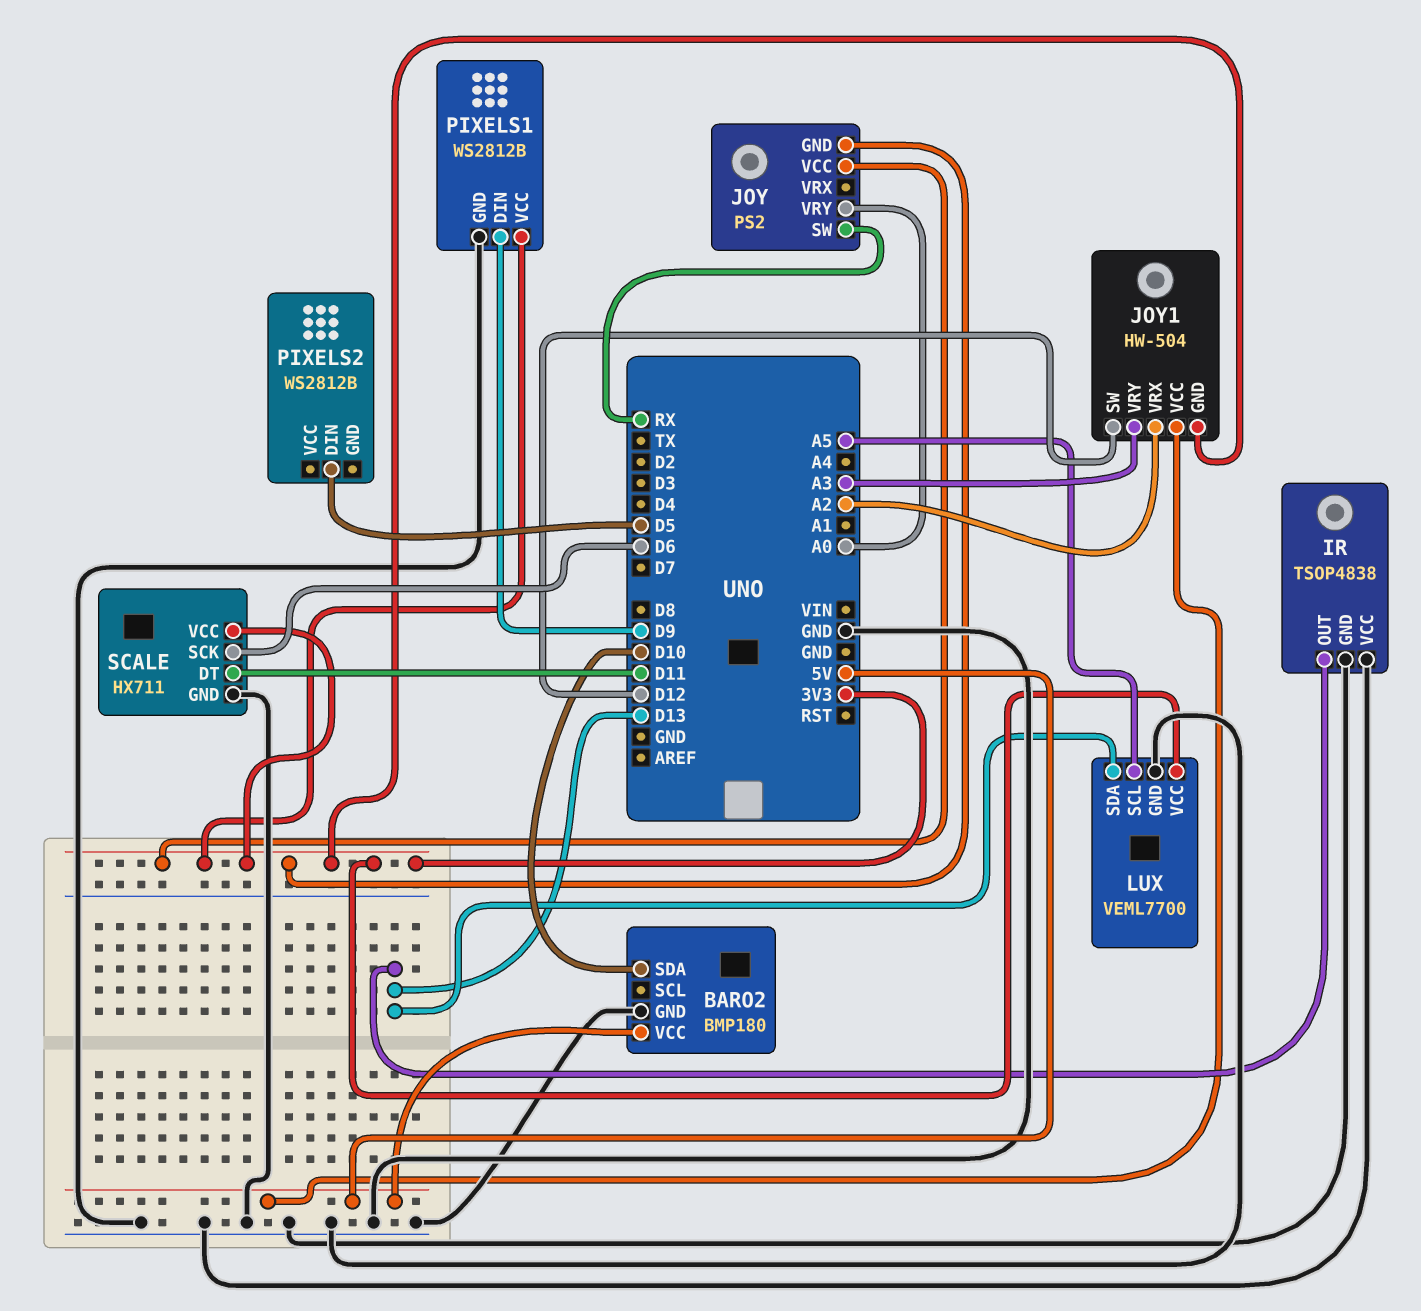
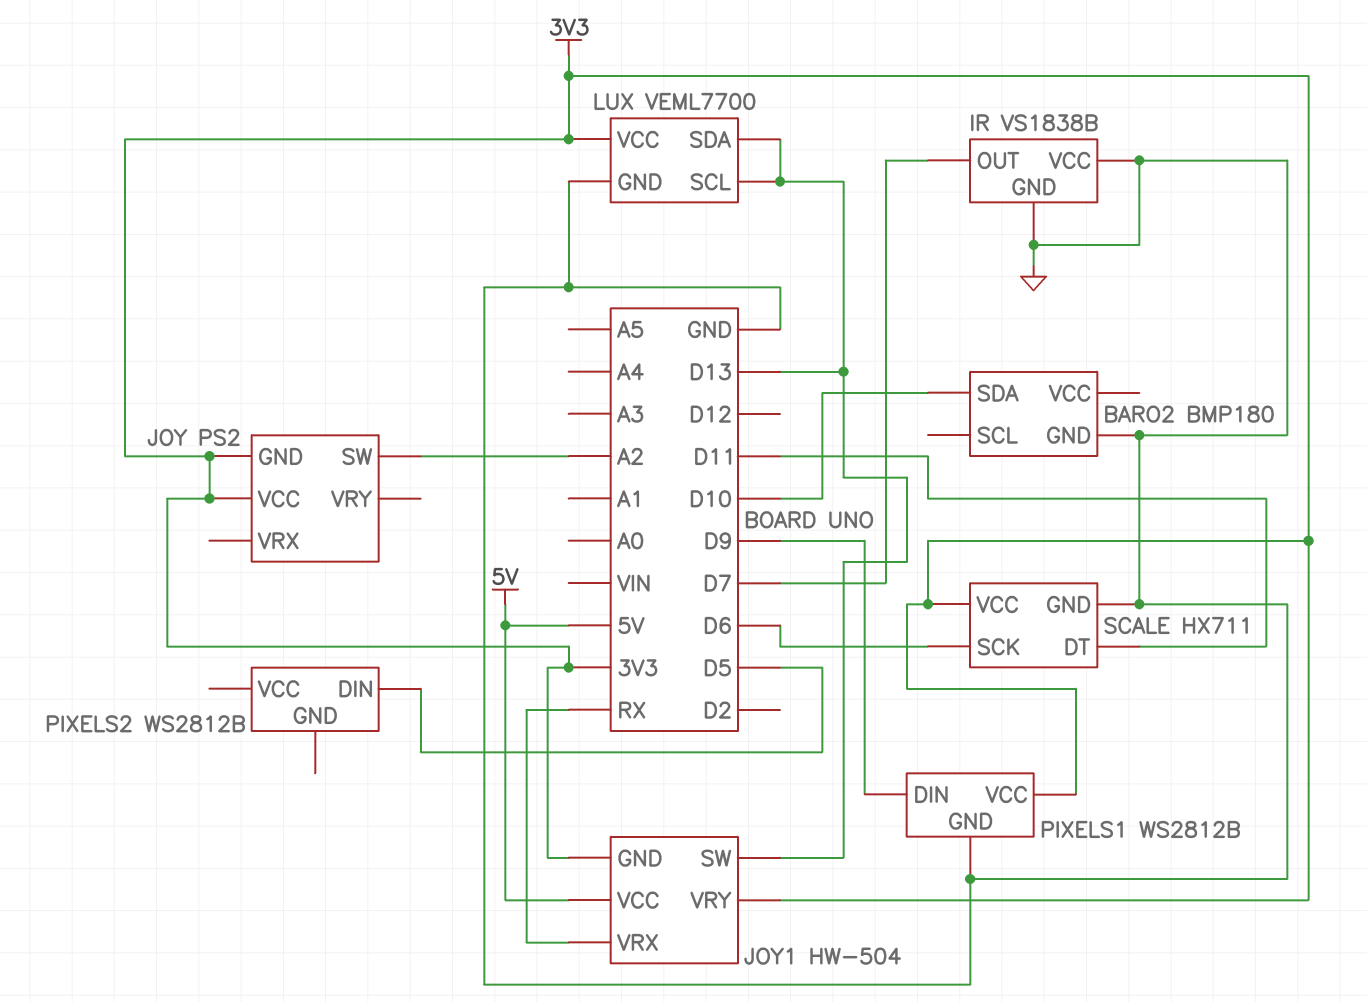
BARO2 pin VCC: 5V -> none
IR: TSOP4838 -> VS1838B
IR pin OUT: D13 -> D7
JOY pin SW: RX -> A2
JOY pin VRY: A0 -> none
JOY1 pin SW: D12 -> D13
JOY1 pin VRX: A2 -> RX
JOY1 pin VRY: A3 -> 3V3
LUX pin SCL: A5 -> D13

